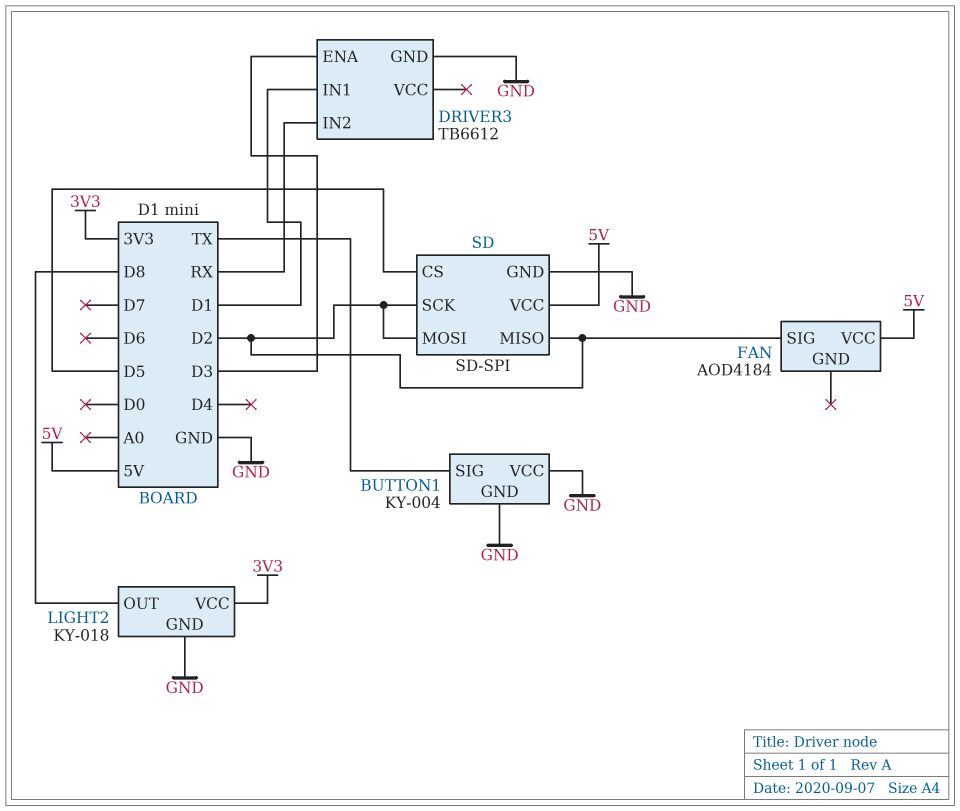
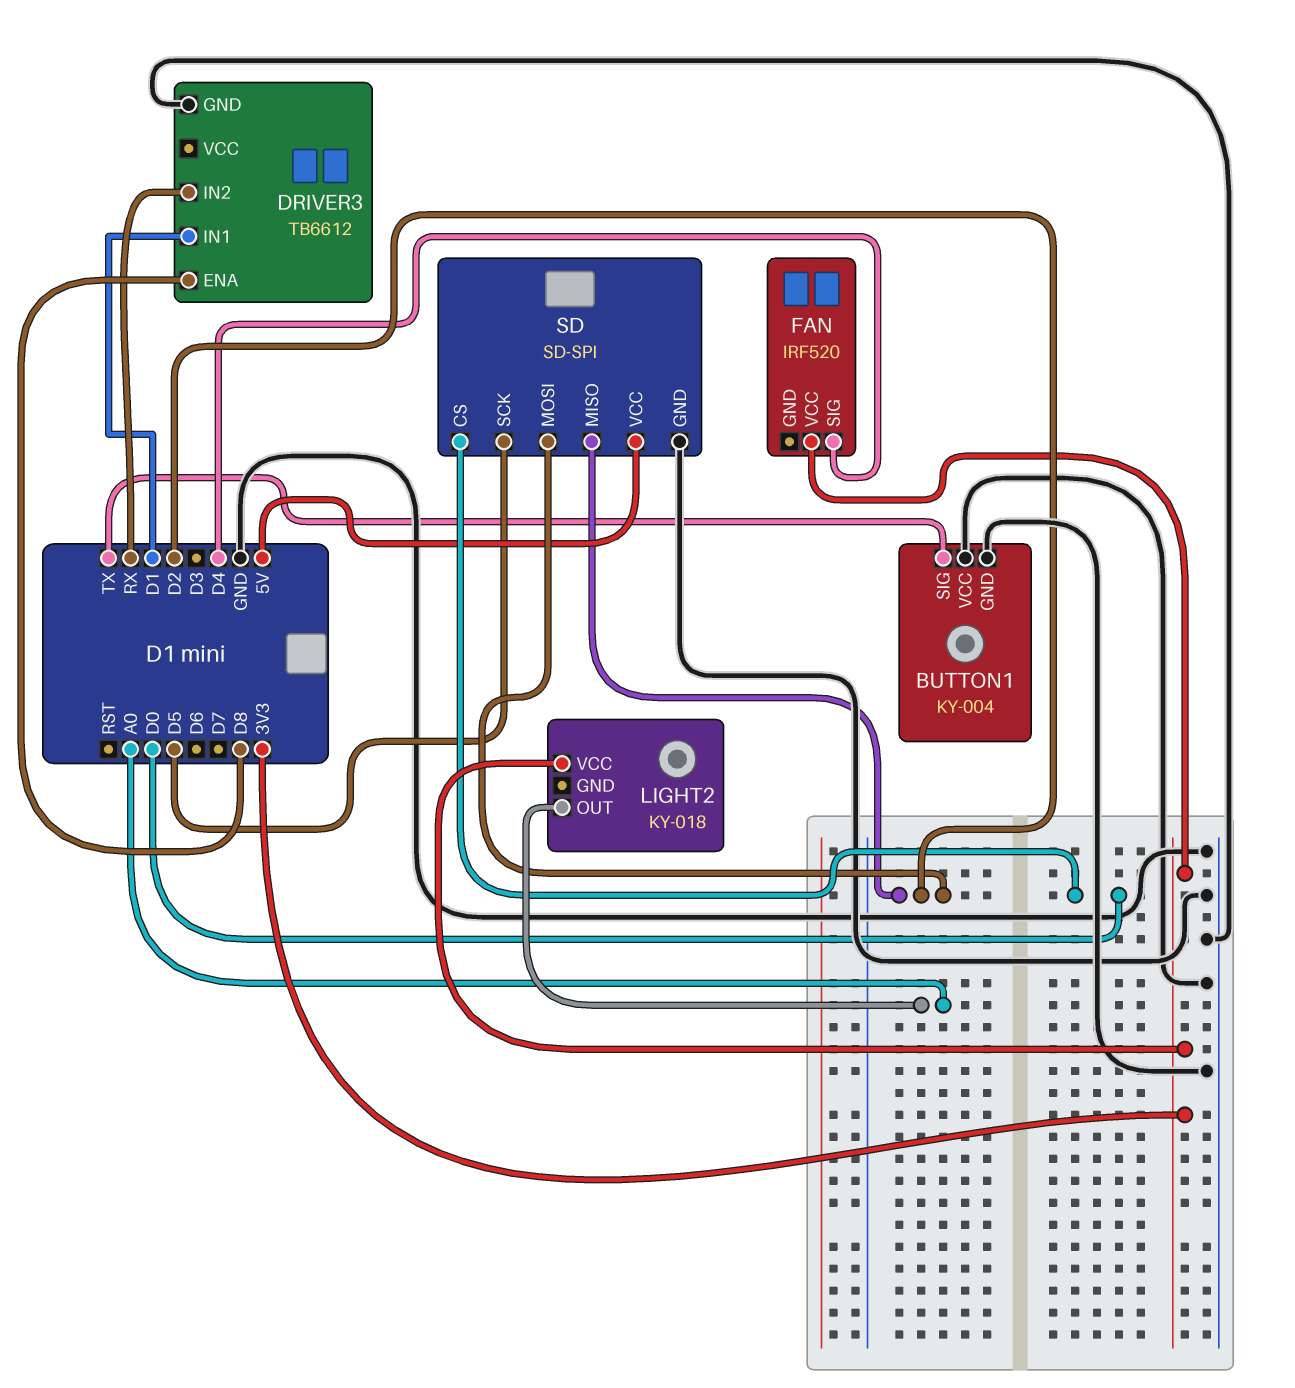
DRIVER3 pin ENA: D3 -> D8
FAN: AOD4184 -> IRF520
FAN pin SIG: D2 -> D4
FAN pin VCC: 5V -> 3V3
LIGHT2 pin GND: GND -> none
LIGHT2 pin OUT: D8 -> A0
SD pin CS: D5 -> D0
SD pin SCK: D2 -> D5

